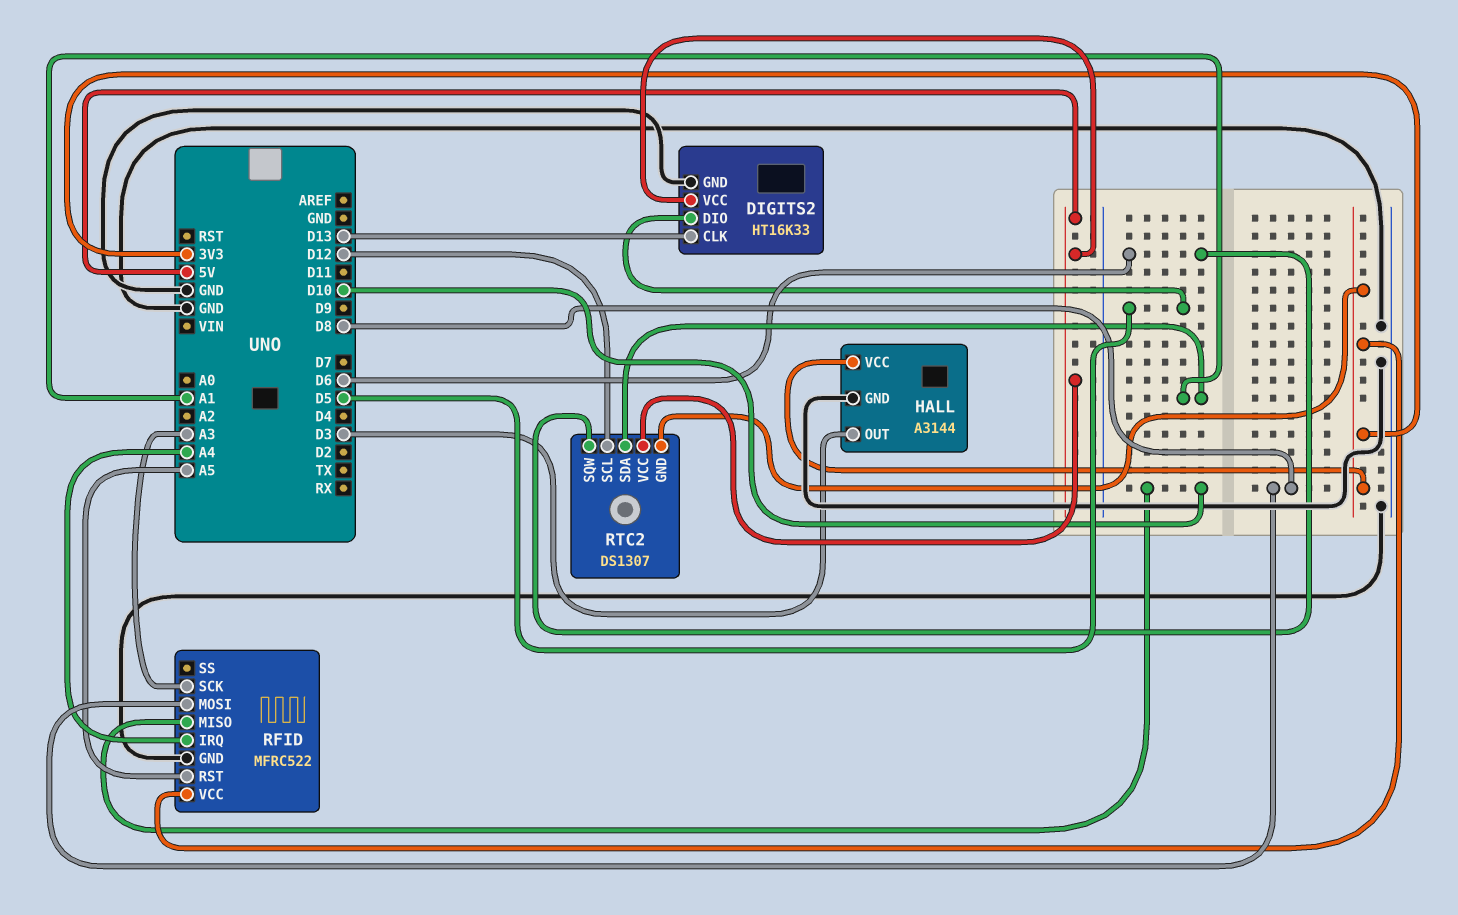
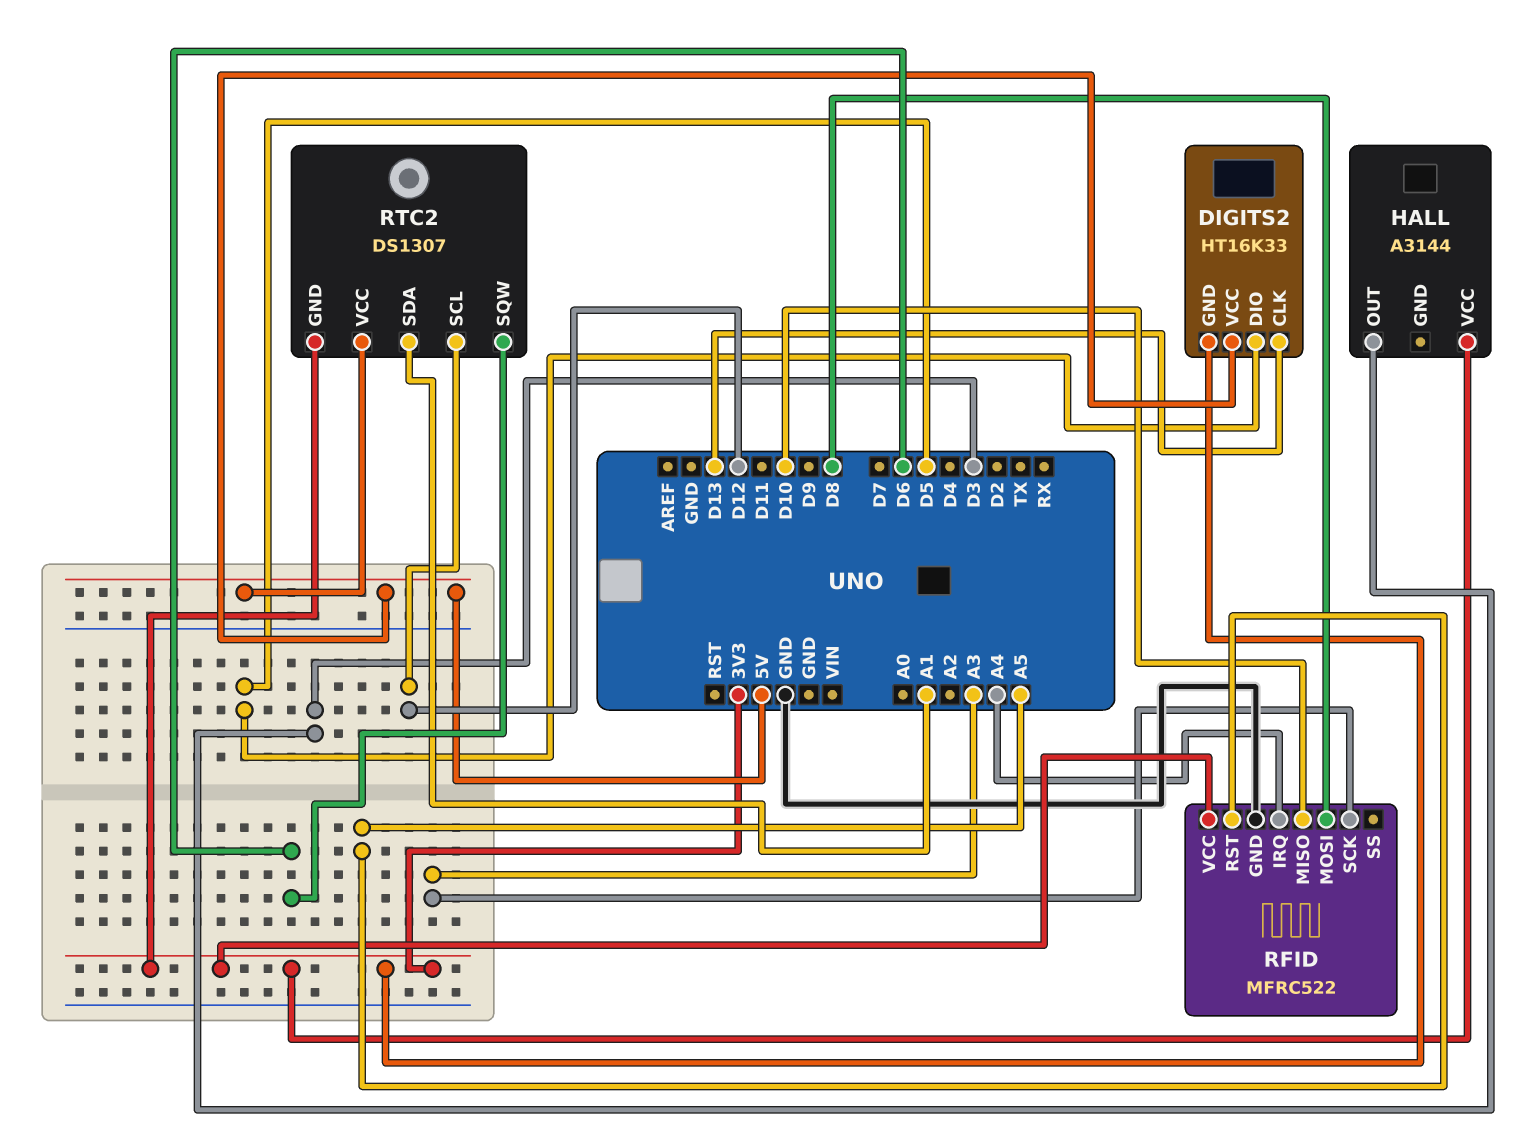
DIGITS2 pin GND: GND -> 3V3
HALL pin GND: GND -> none

